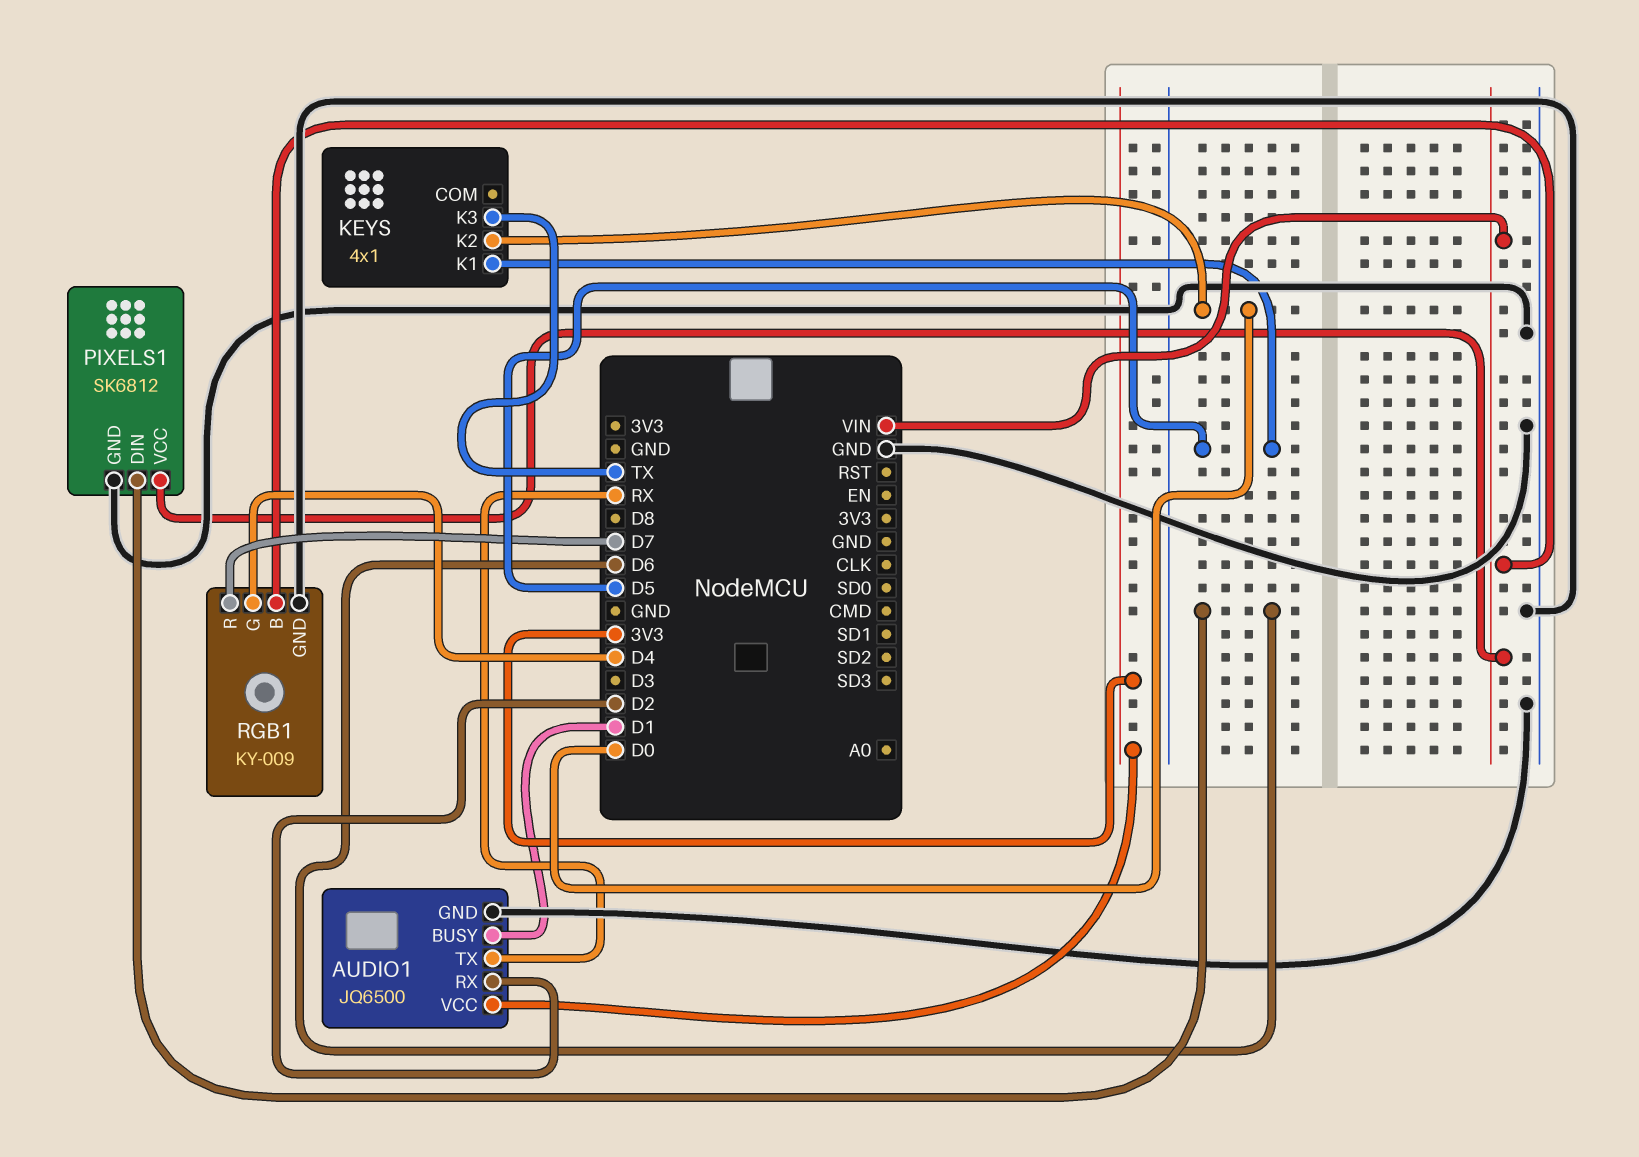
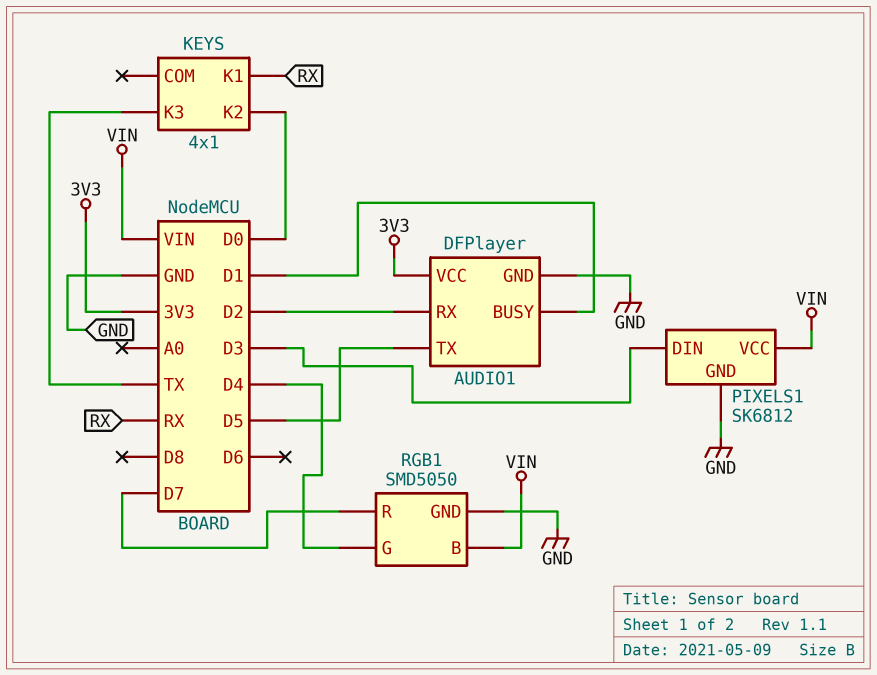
AUDIO1: JQ6500 -> DFPlayer
AUDIO1 pin TX: RX -> D5
KEYS pin K1: D5 -> RX
PIXELS1 pin DIN: D6 -> D3
RGB1: KY-009 -> SMD5050

